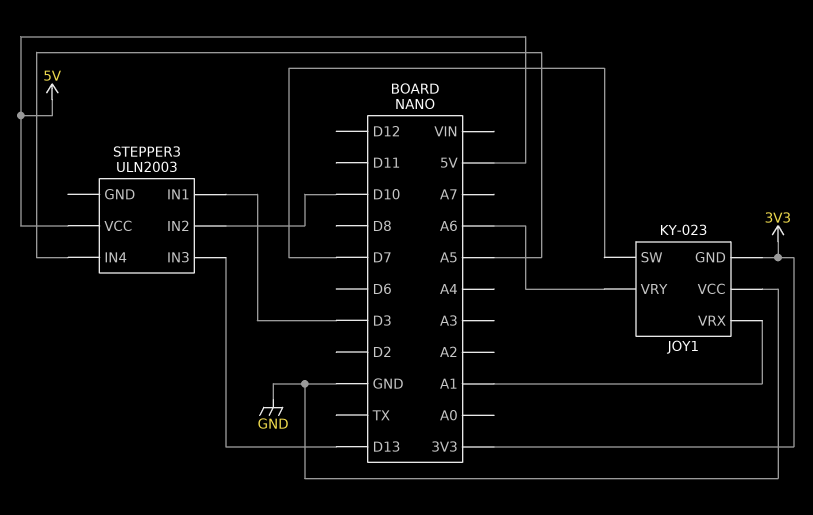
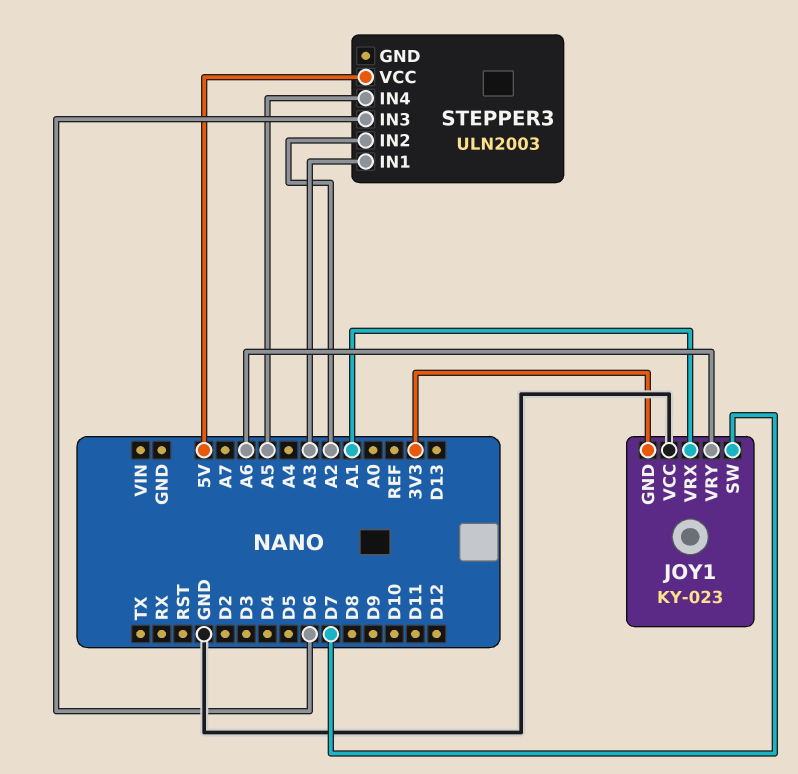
STEPPER3 pin IN1: D3 -> A3
STEPPER3 pin IN2: D10 -> A2
STEPPER3 pin IN3: D13 -> D6

